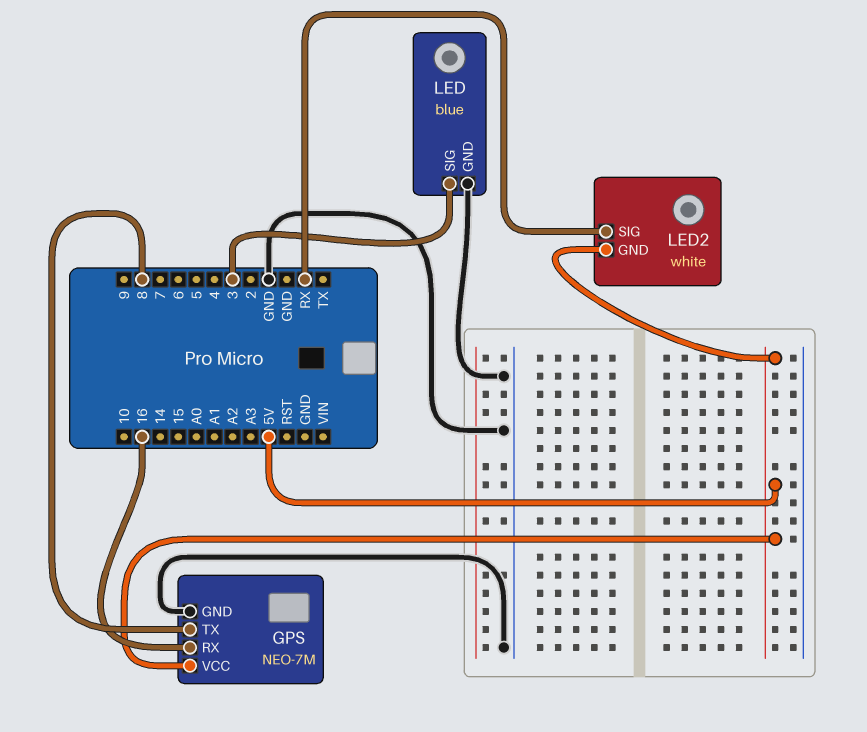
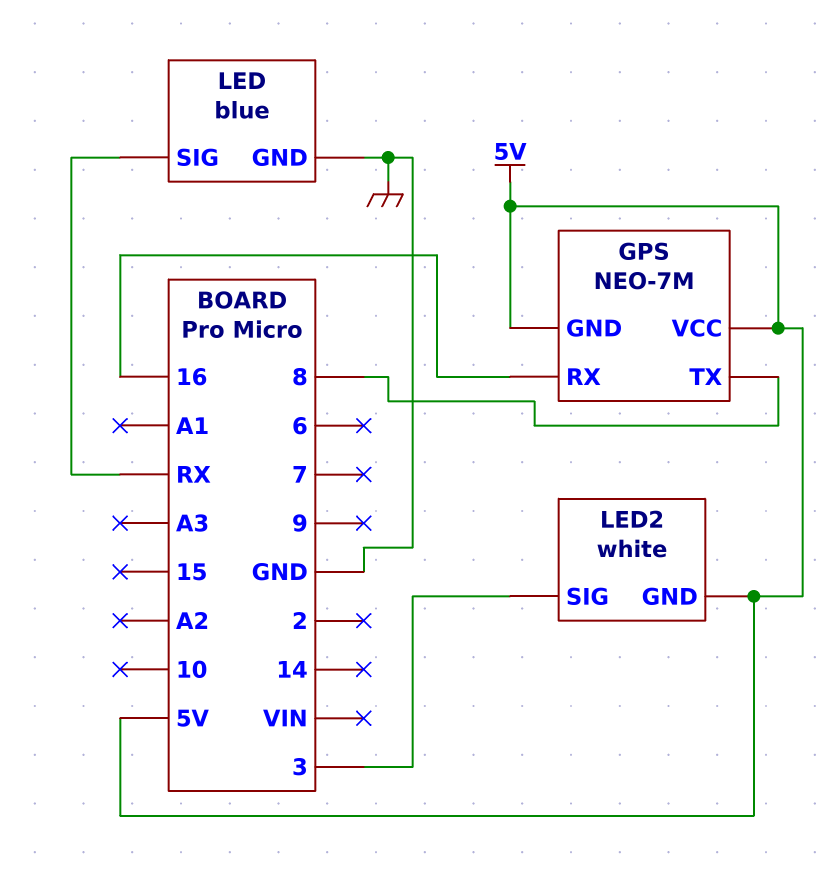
GPS pin GND: GND -> 5V
LED pin SIG: 3 -> RX
LED2 pin SIG: RX -> 3

